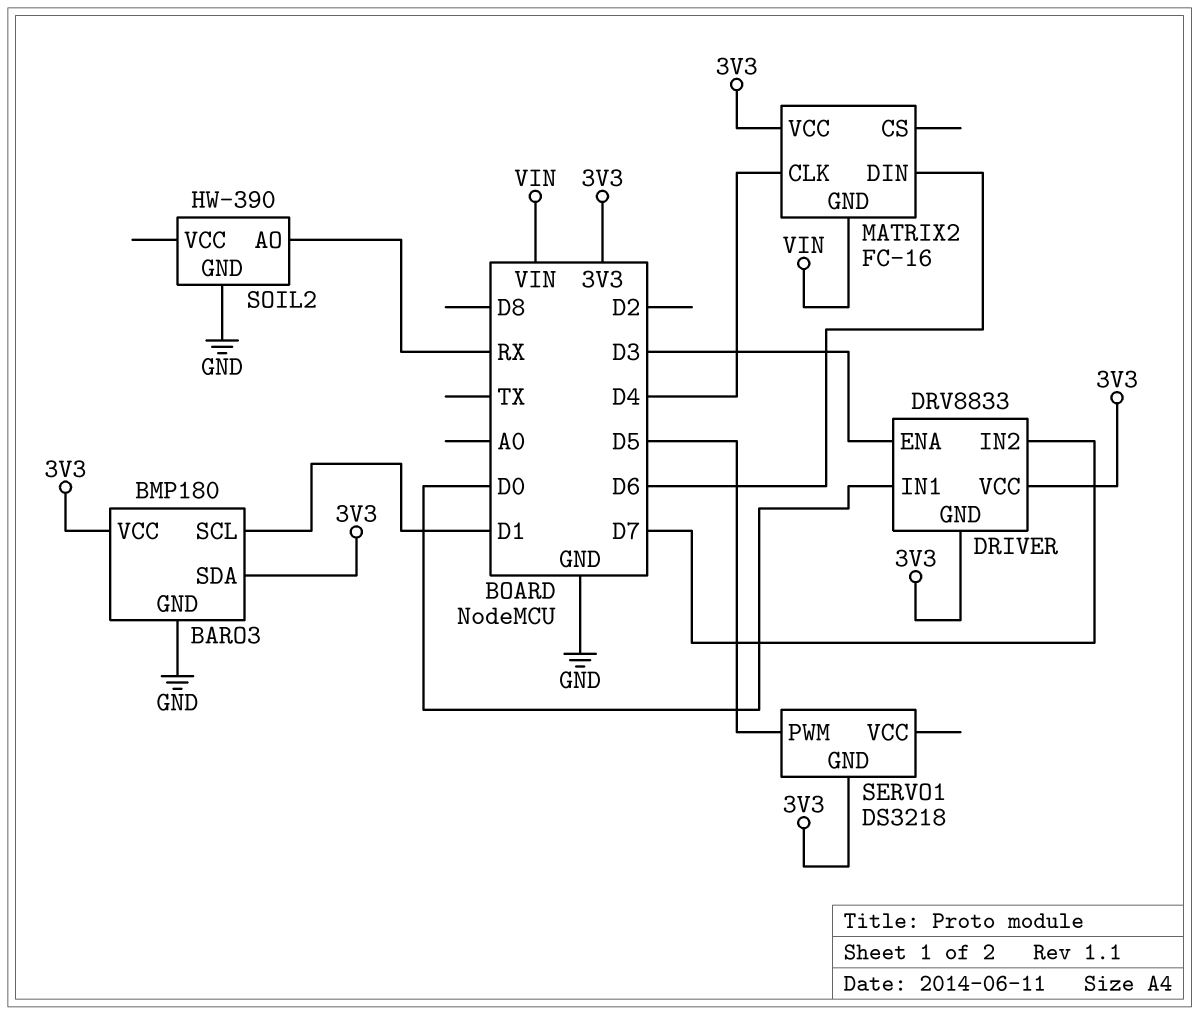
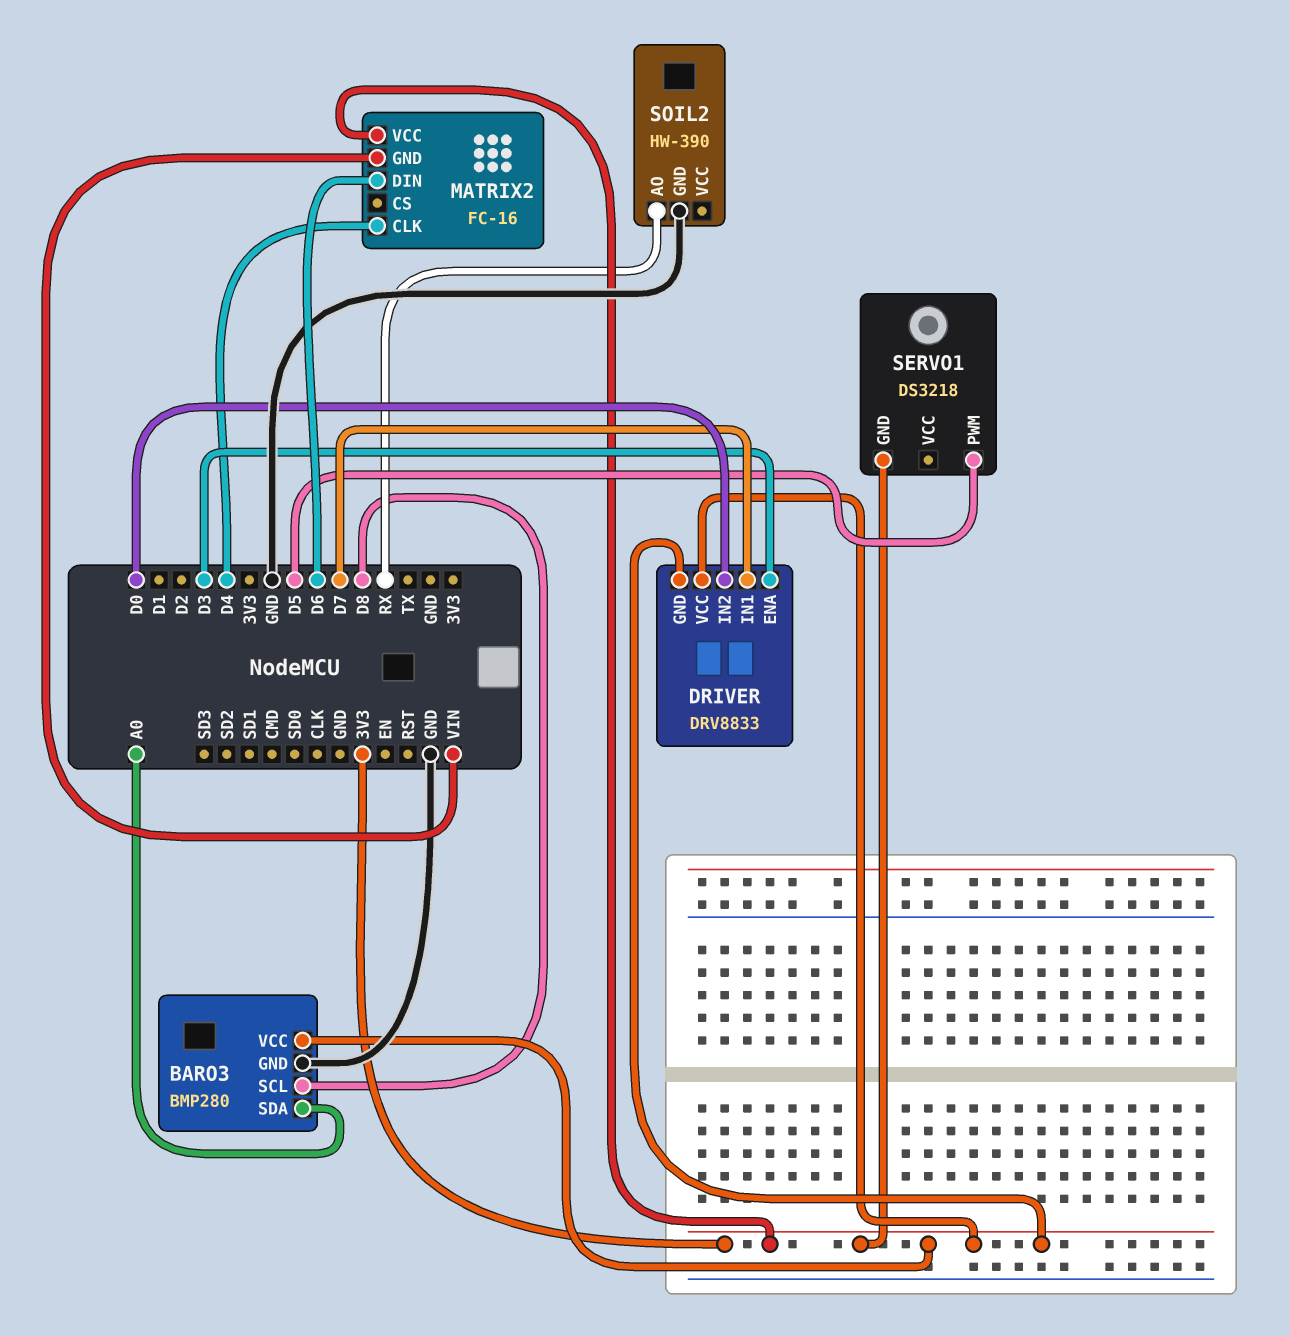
BARO3: BMP180 -> BMP280
BARO3 pin SCL: D1 -> D8
BARO3 pin SDA: 3V3 -> A0
DRIVER pin IN1: D0 -> D7
DRIVER pin IN2: D7 -> D0

